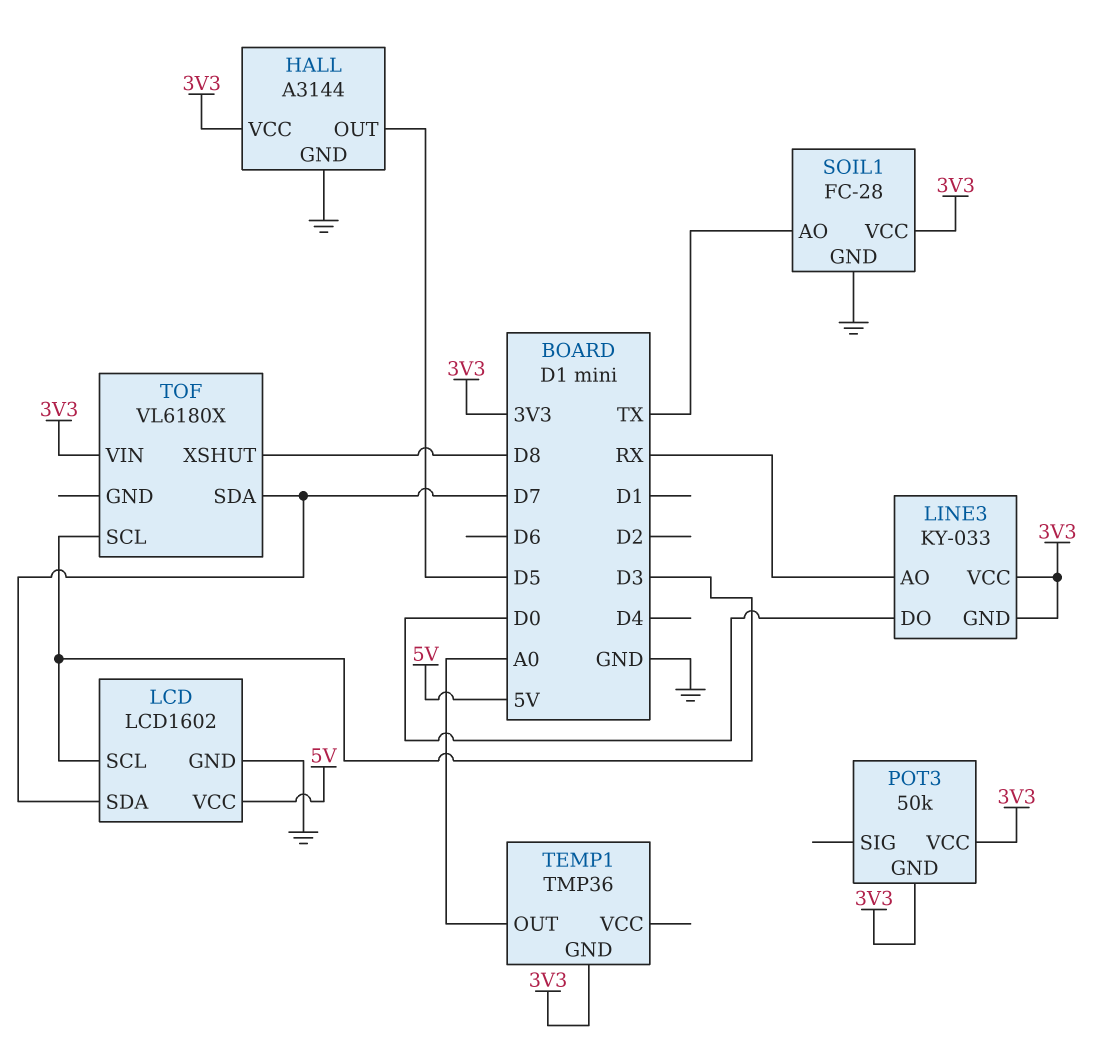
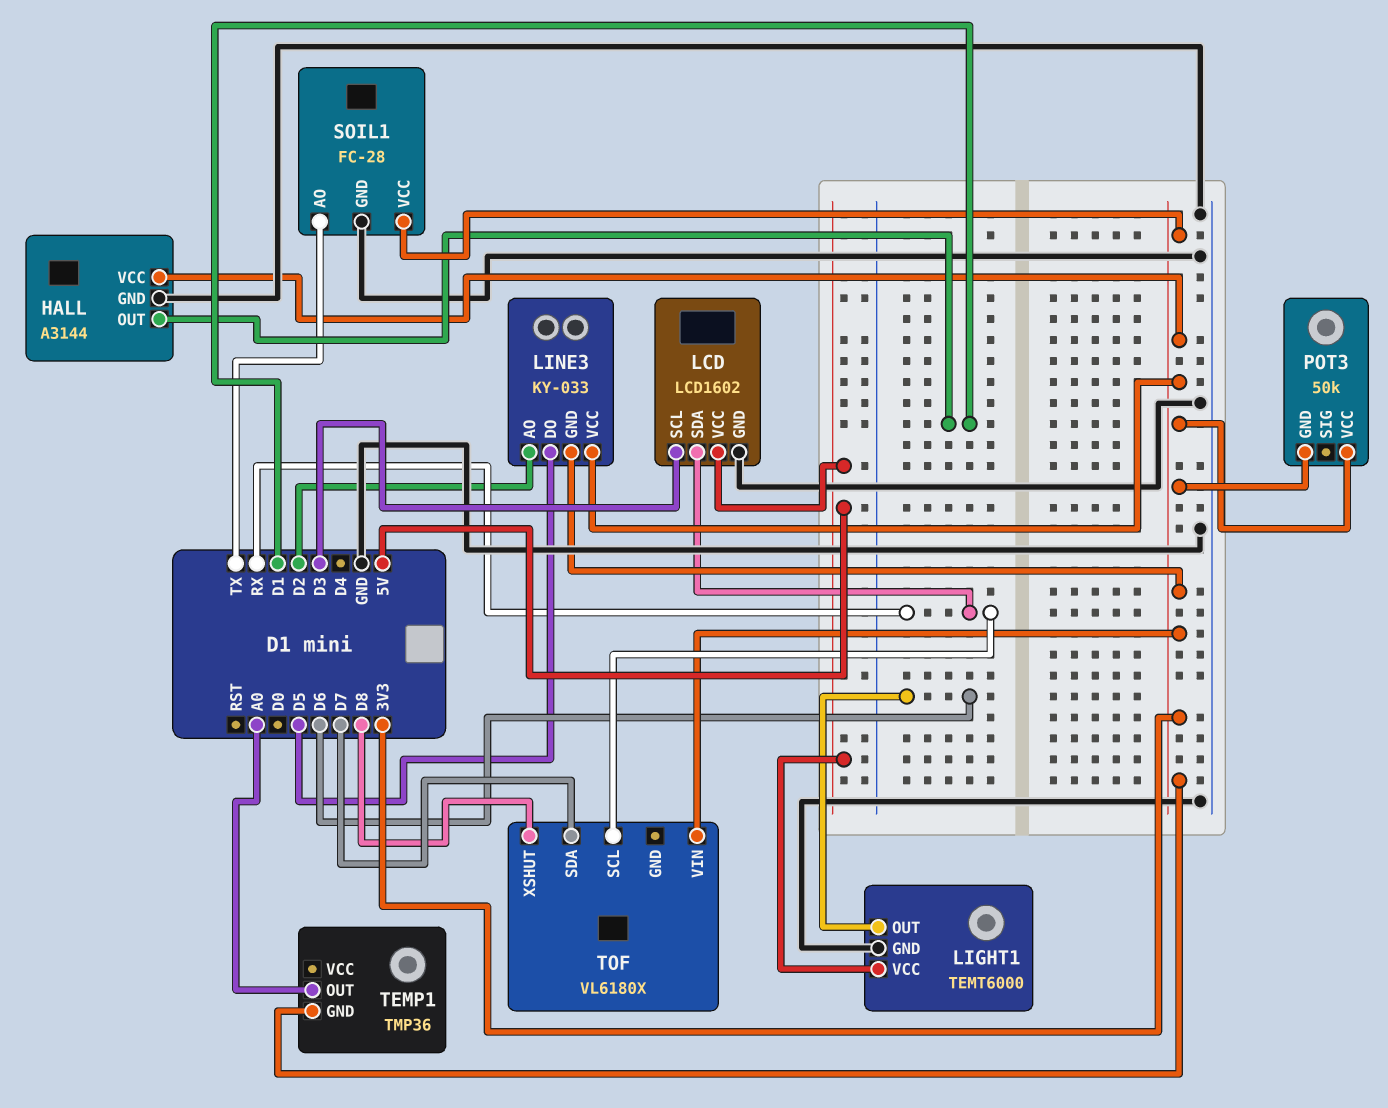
HALL pin OUT: D5 -> D1
LCD pin SDA: D7 -> RX
LIGHT1: none -> TEMT6000
LIGHT1 pin GND: none -> GND
LIGHT1 pin OUT: none -> D6
LIGHT1 pin VCC: none -> 5V
LINE3 pin AO: RX -> D2
LINE3 pin DO: D0 -> D5
TOF pin SCL: D3 -> RX

